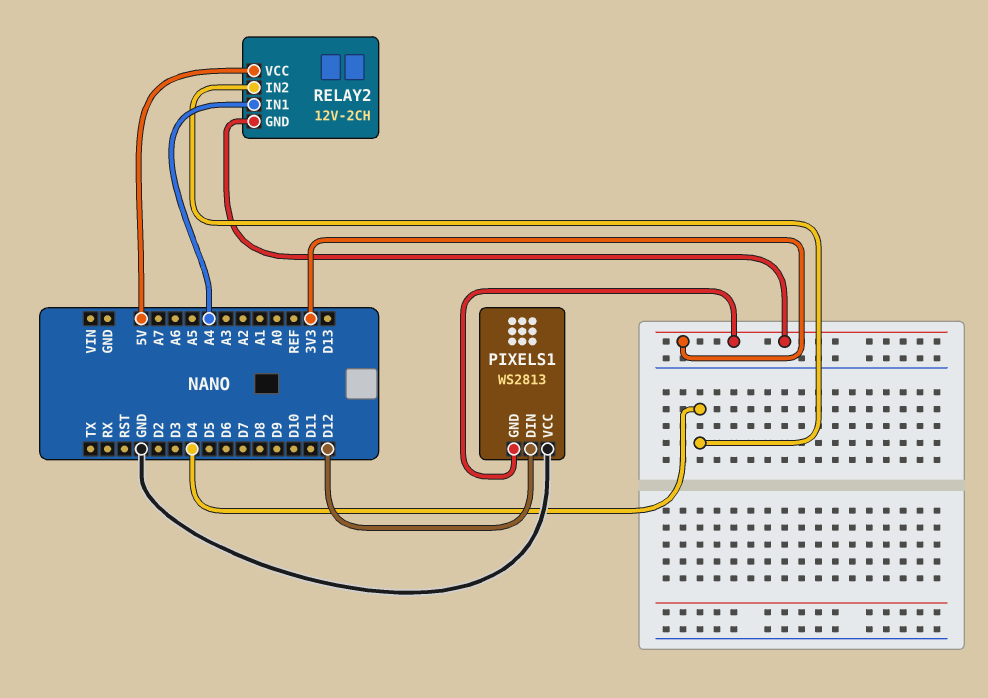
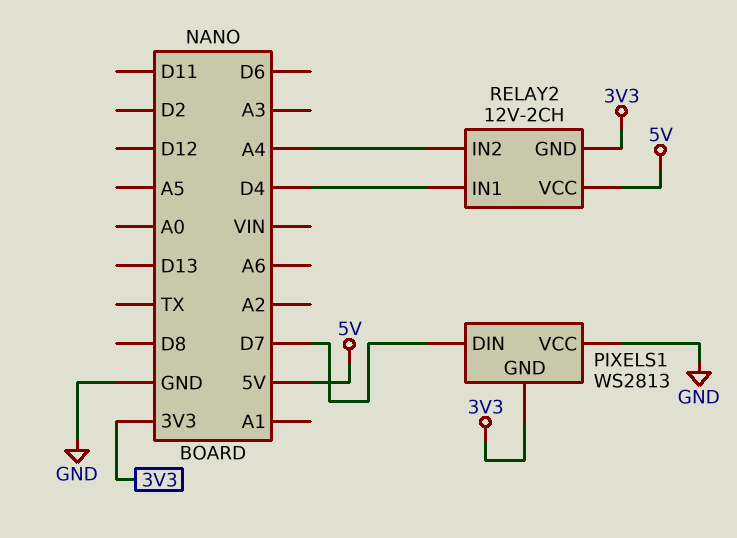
PIXELS1 pin DIN: D12 -> D7
RELAY2 pin IN1: A4 -> D4
RELAY2 pin IN2: D4 -> A4

